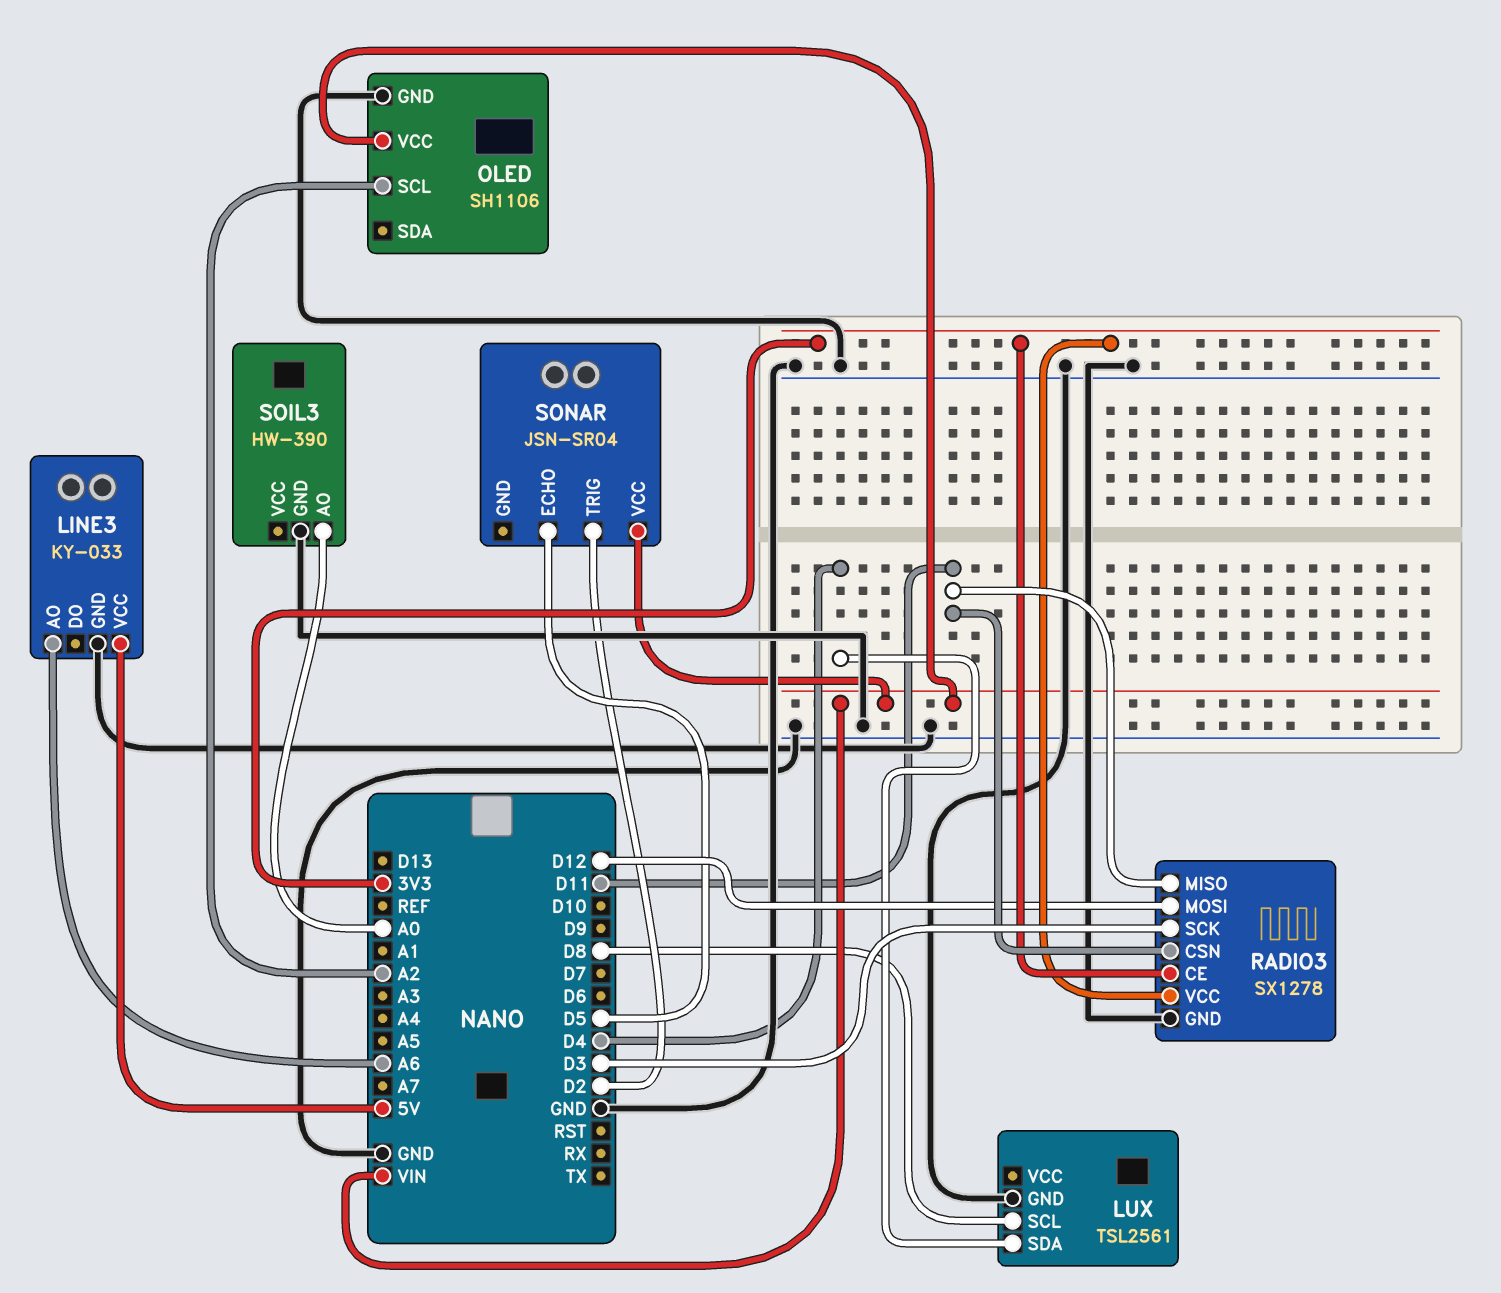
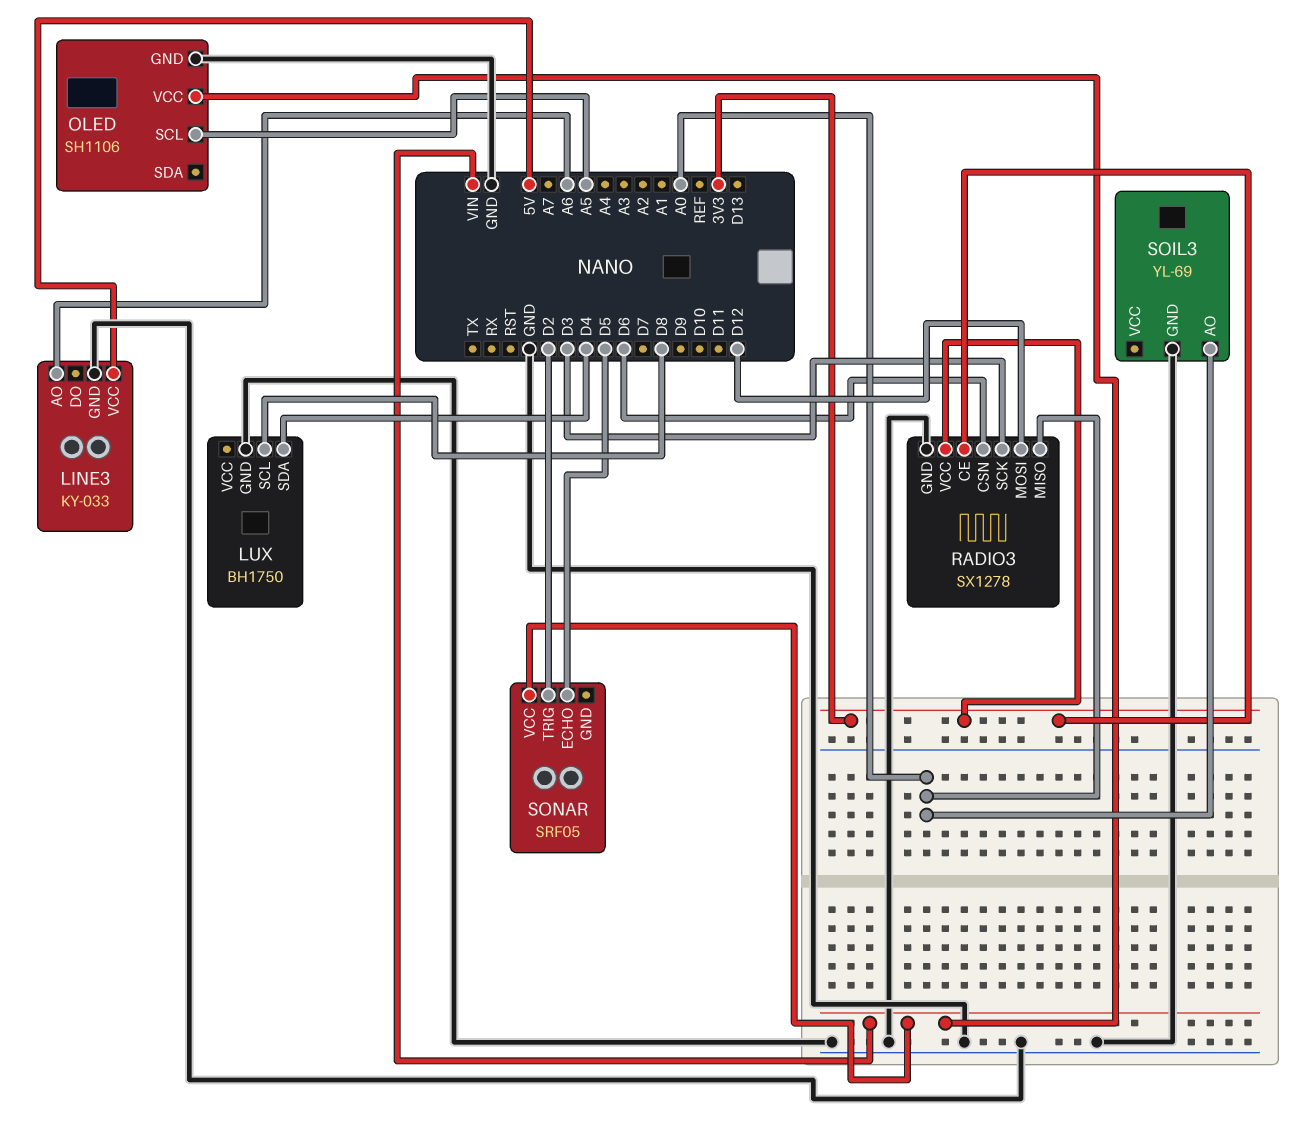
LUX: TSL2561 -> BH1750
OLED pin SCL: A2 -> A5
RADIO3 pin CSN: D11 -> D6
RADIO3 pin MISO: D11 -> A0
SOIL3: HW-390 -> YL-69
SONAR: JSN-SR04 -> SRF05

